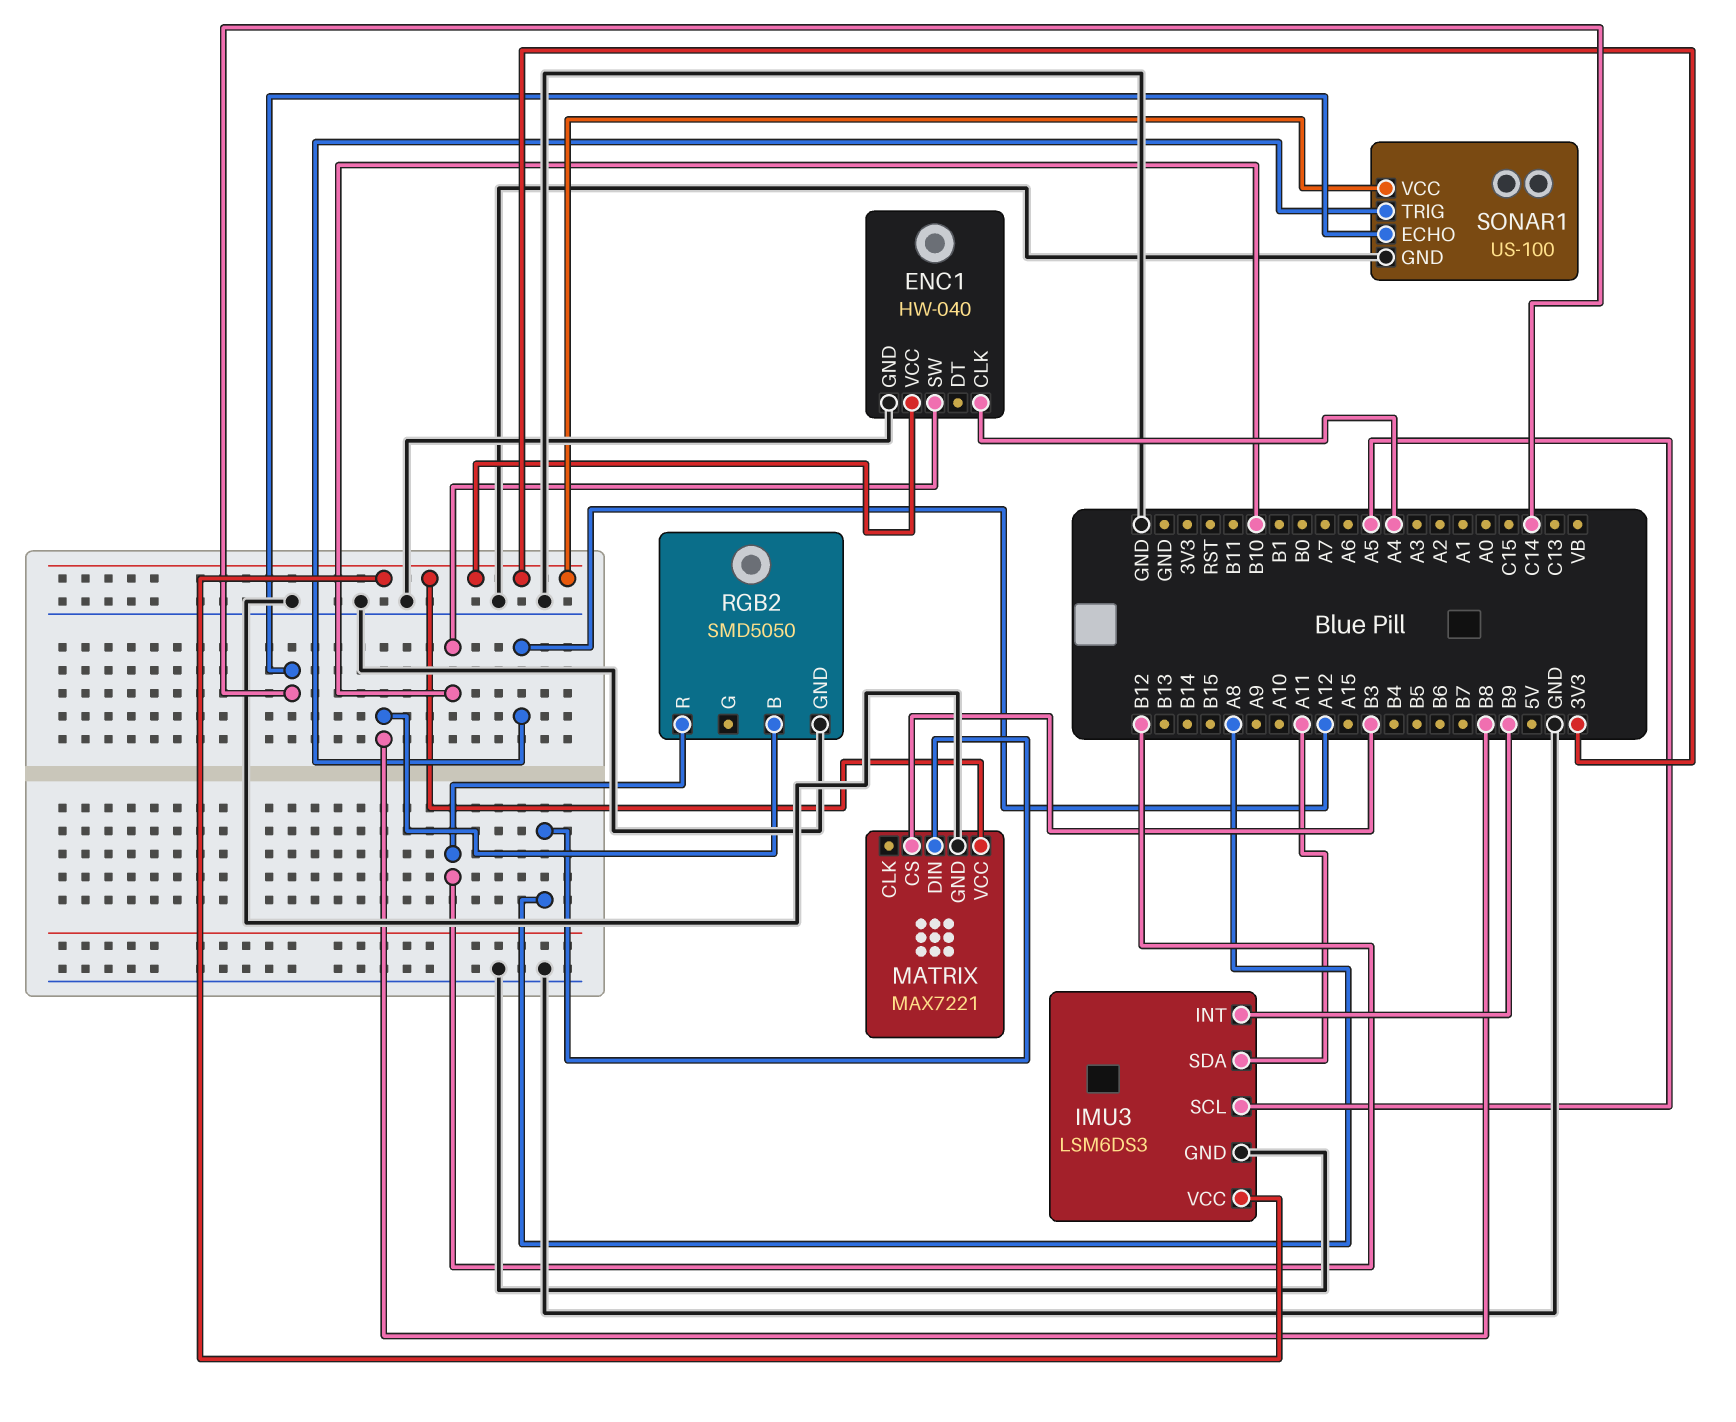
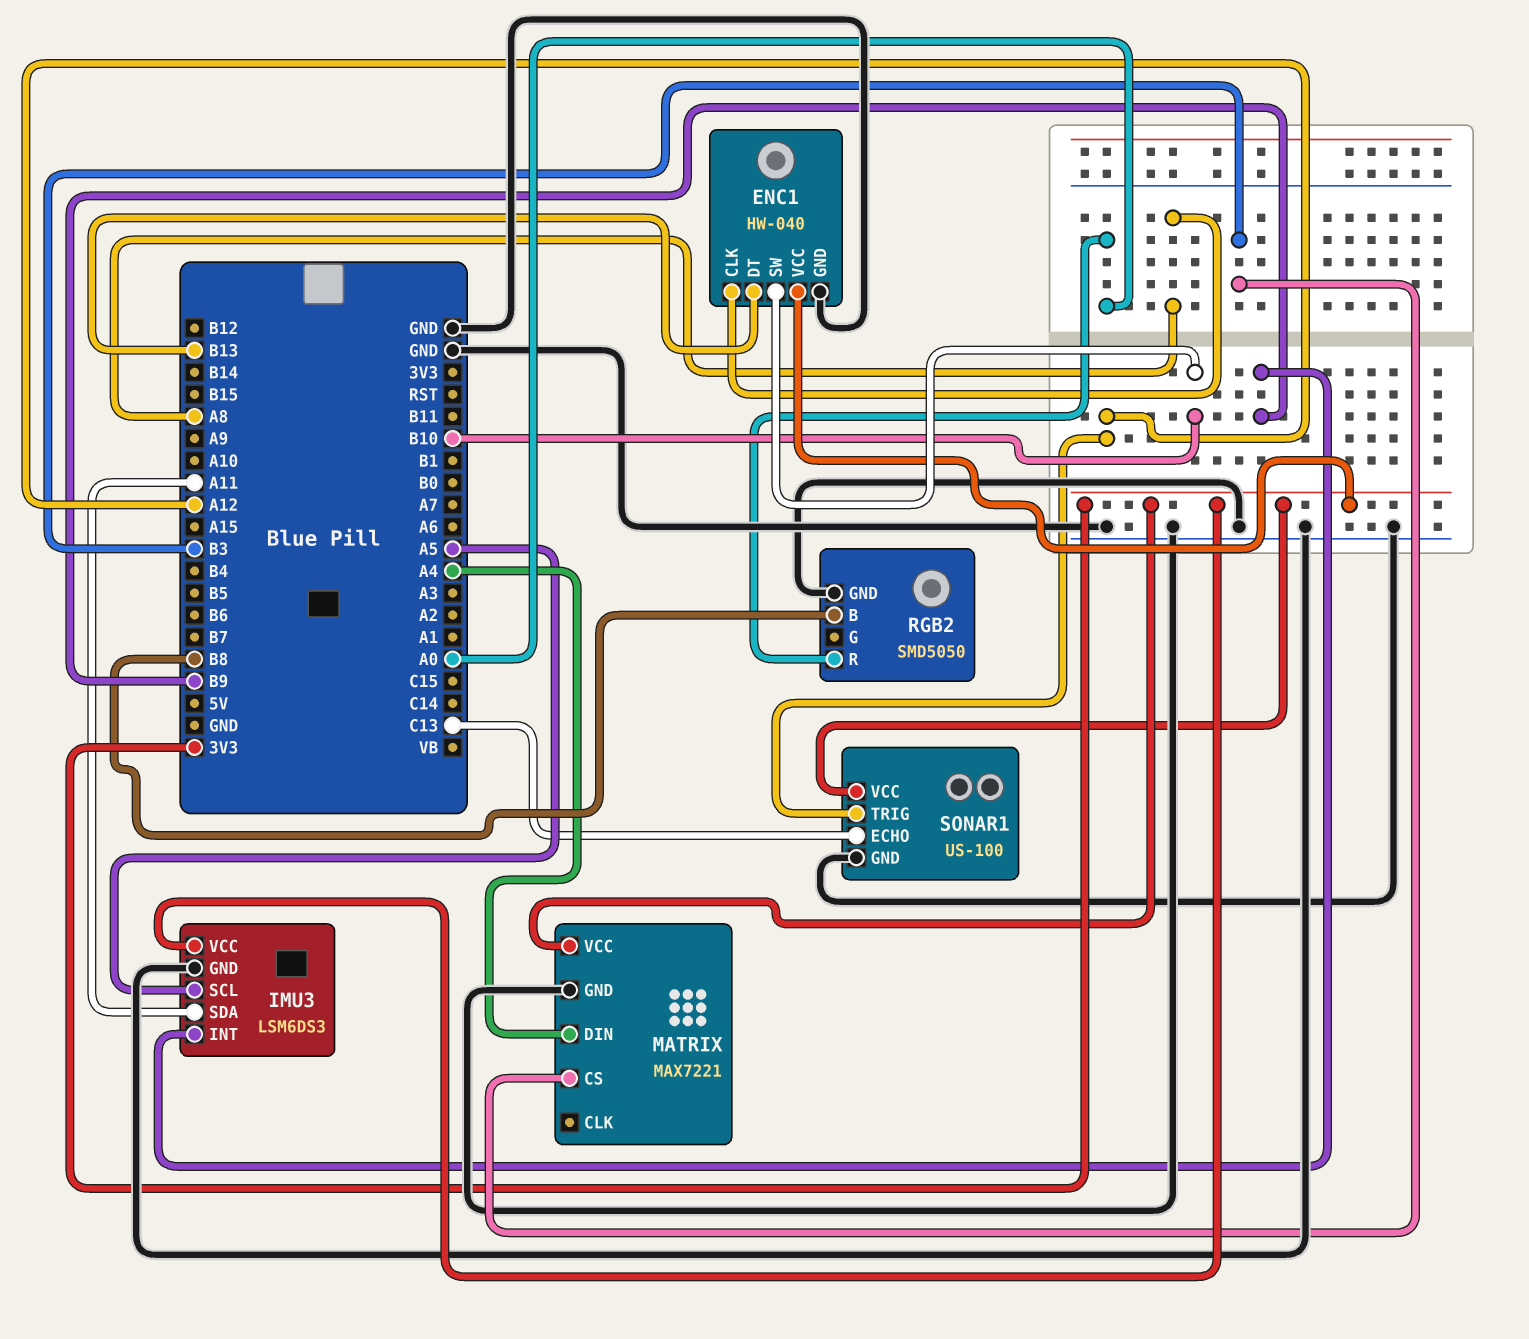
ENC1 pin CLK: A4 -> A8
ENC1 pin DT: none -> B13
MATRIX pin DIN: A8 -> A4
RGB2 pin R: B12 -> A0
SONAR1 pin ECHO: C14 -> C13

